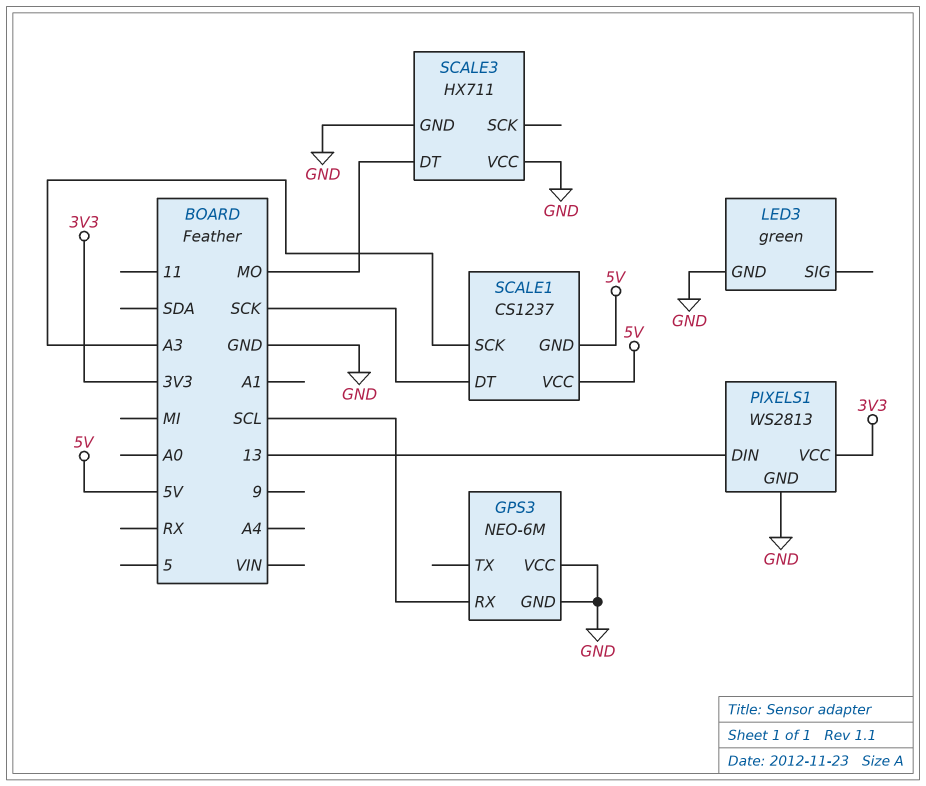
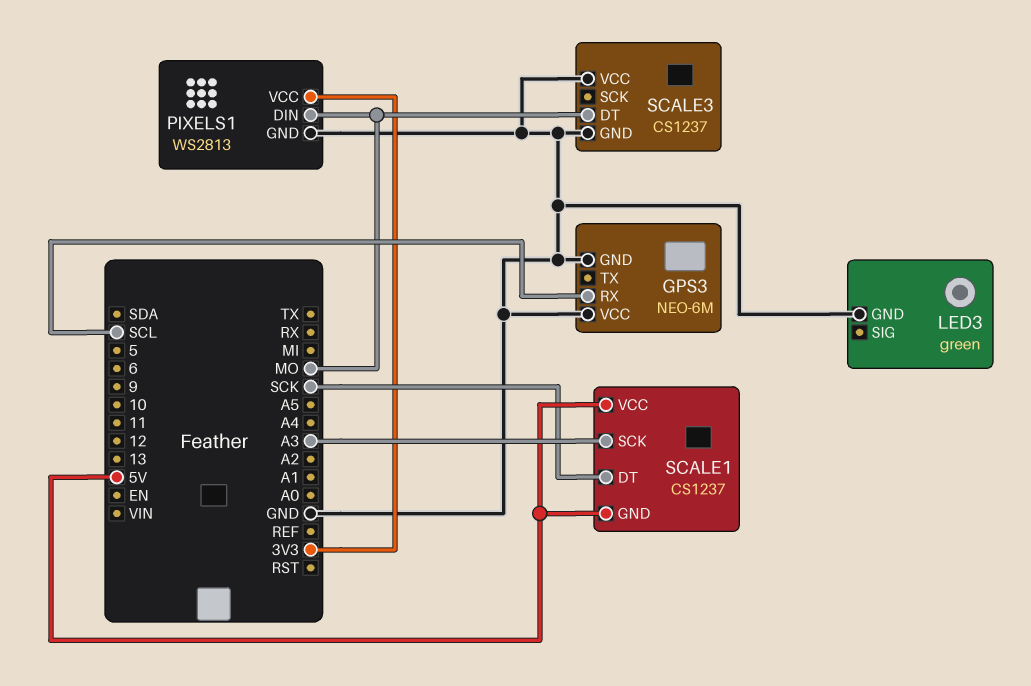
PIXELS1 pin DIN: 13 -> MO
SCALE3: HX711 -> CS1237

